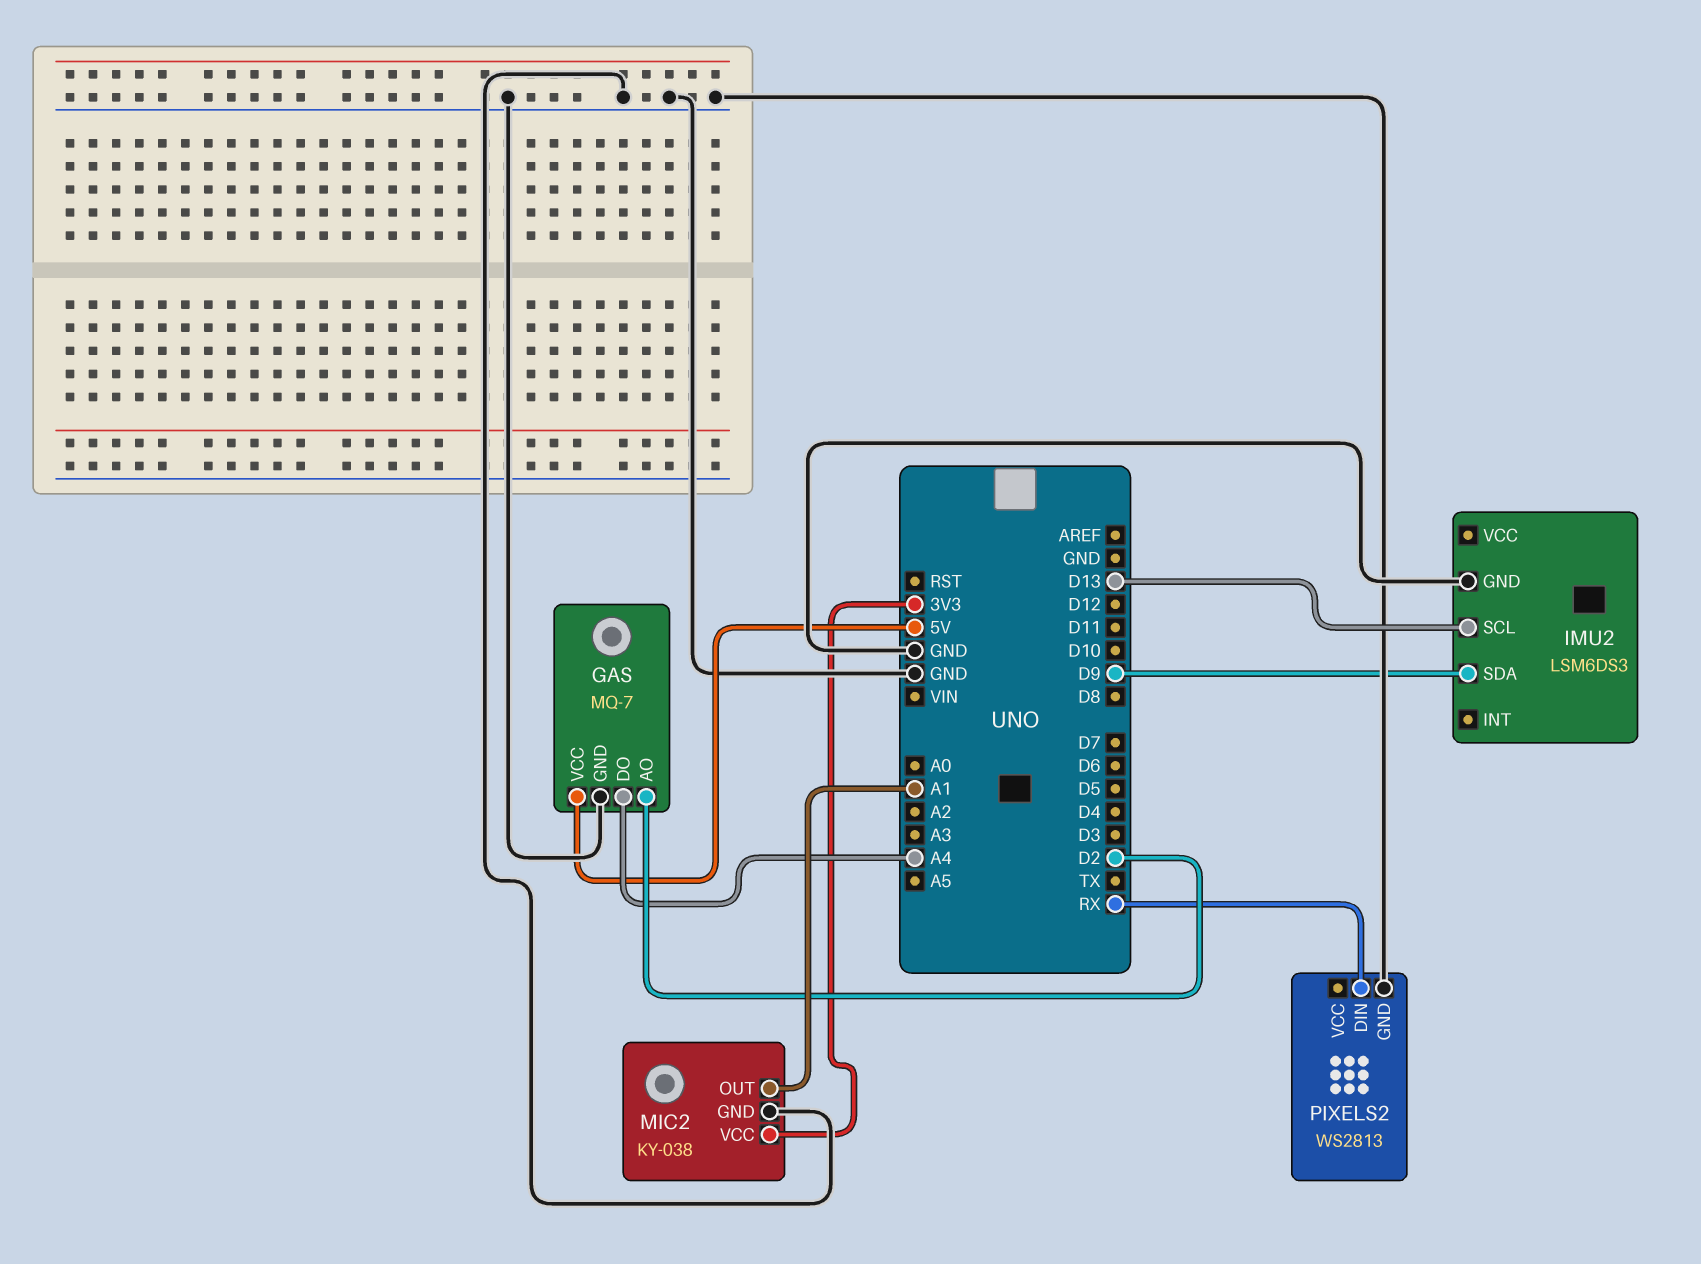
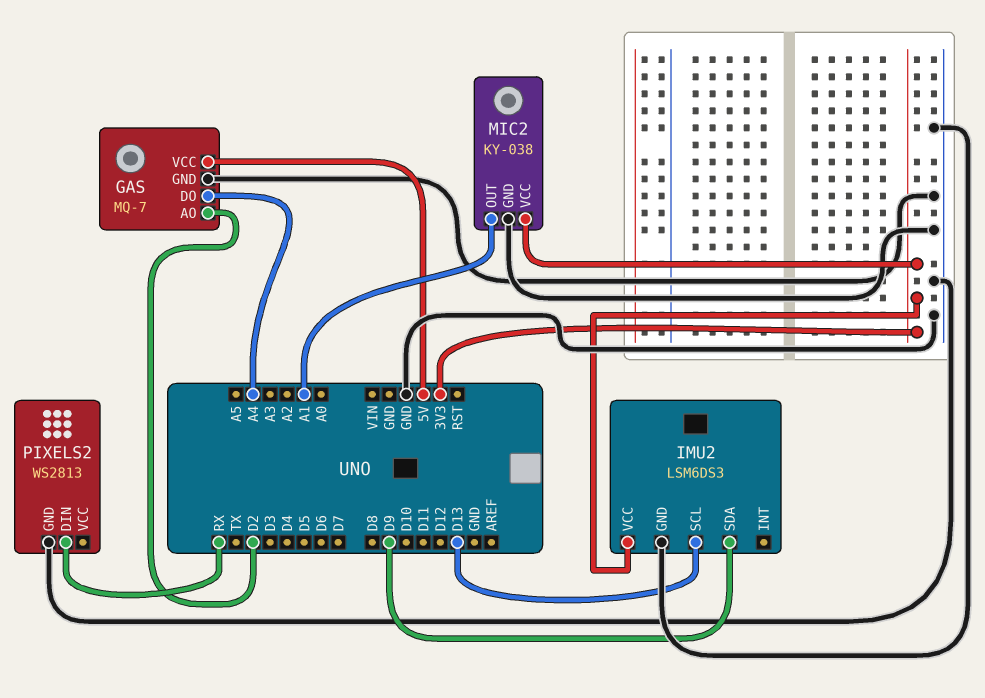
IMU2 pin VCC: none -> 3V3

